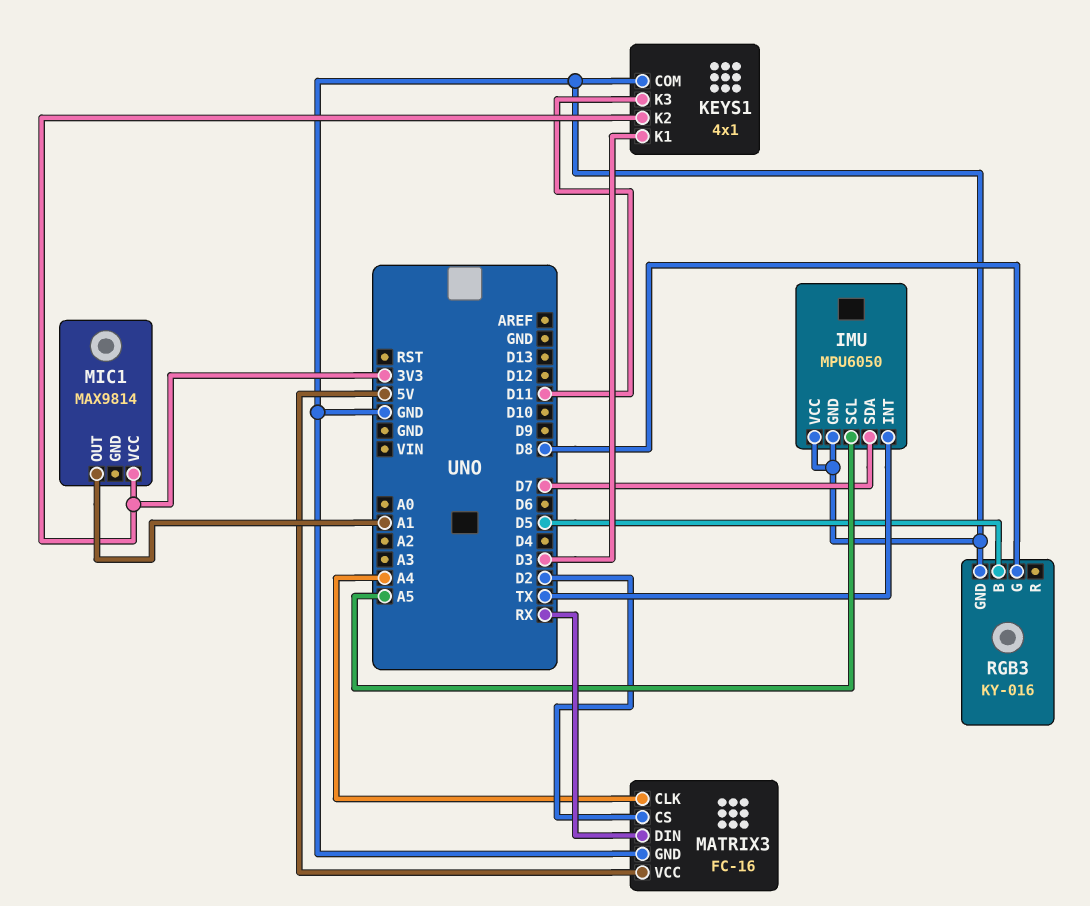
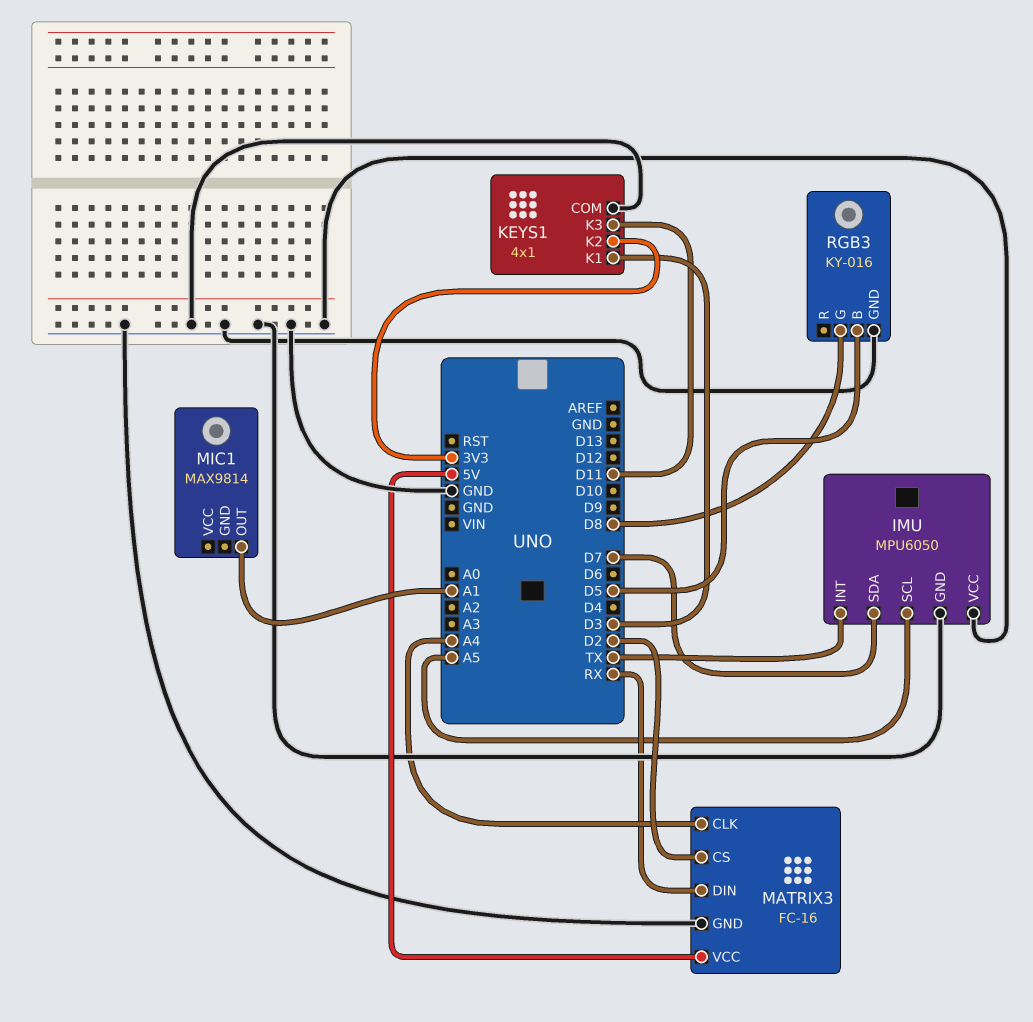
MIC1 pin VCC: 3V3 -> none

